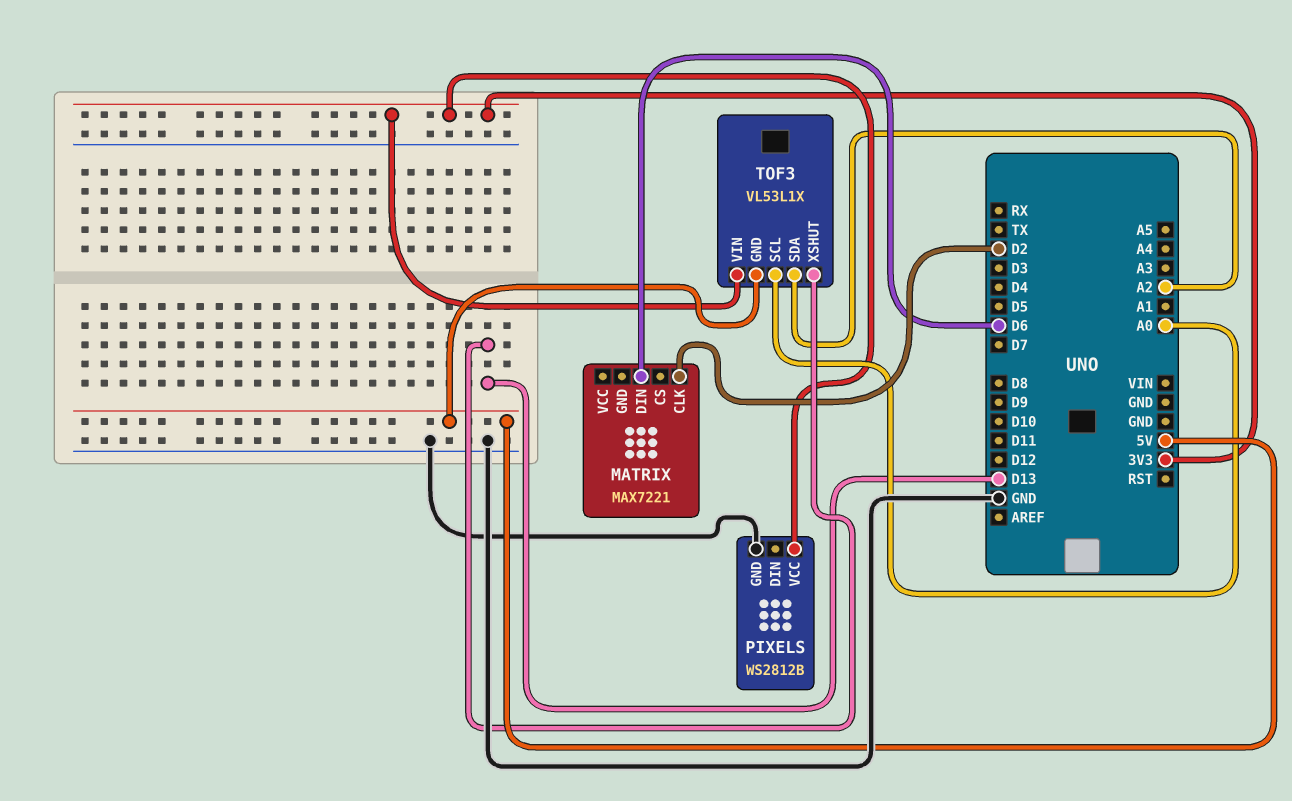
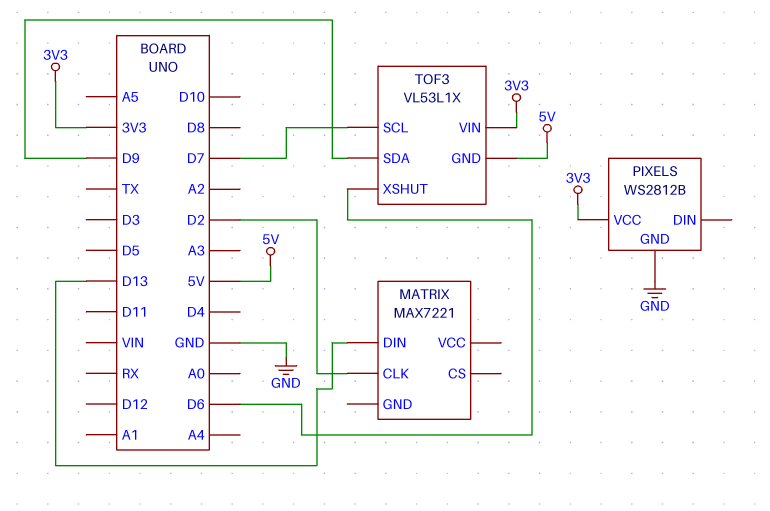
MATRIX pin DIN: D6 -> D13
TOF3 pin SCL: A0 -> D7
TOF3 pin SDA: A2 -> D9
TOF3 pin XSHUT: D13 -> D6

